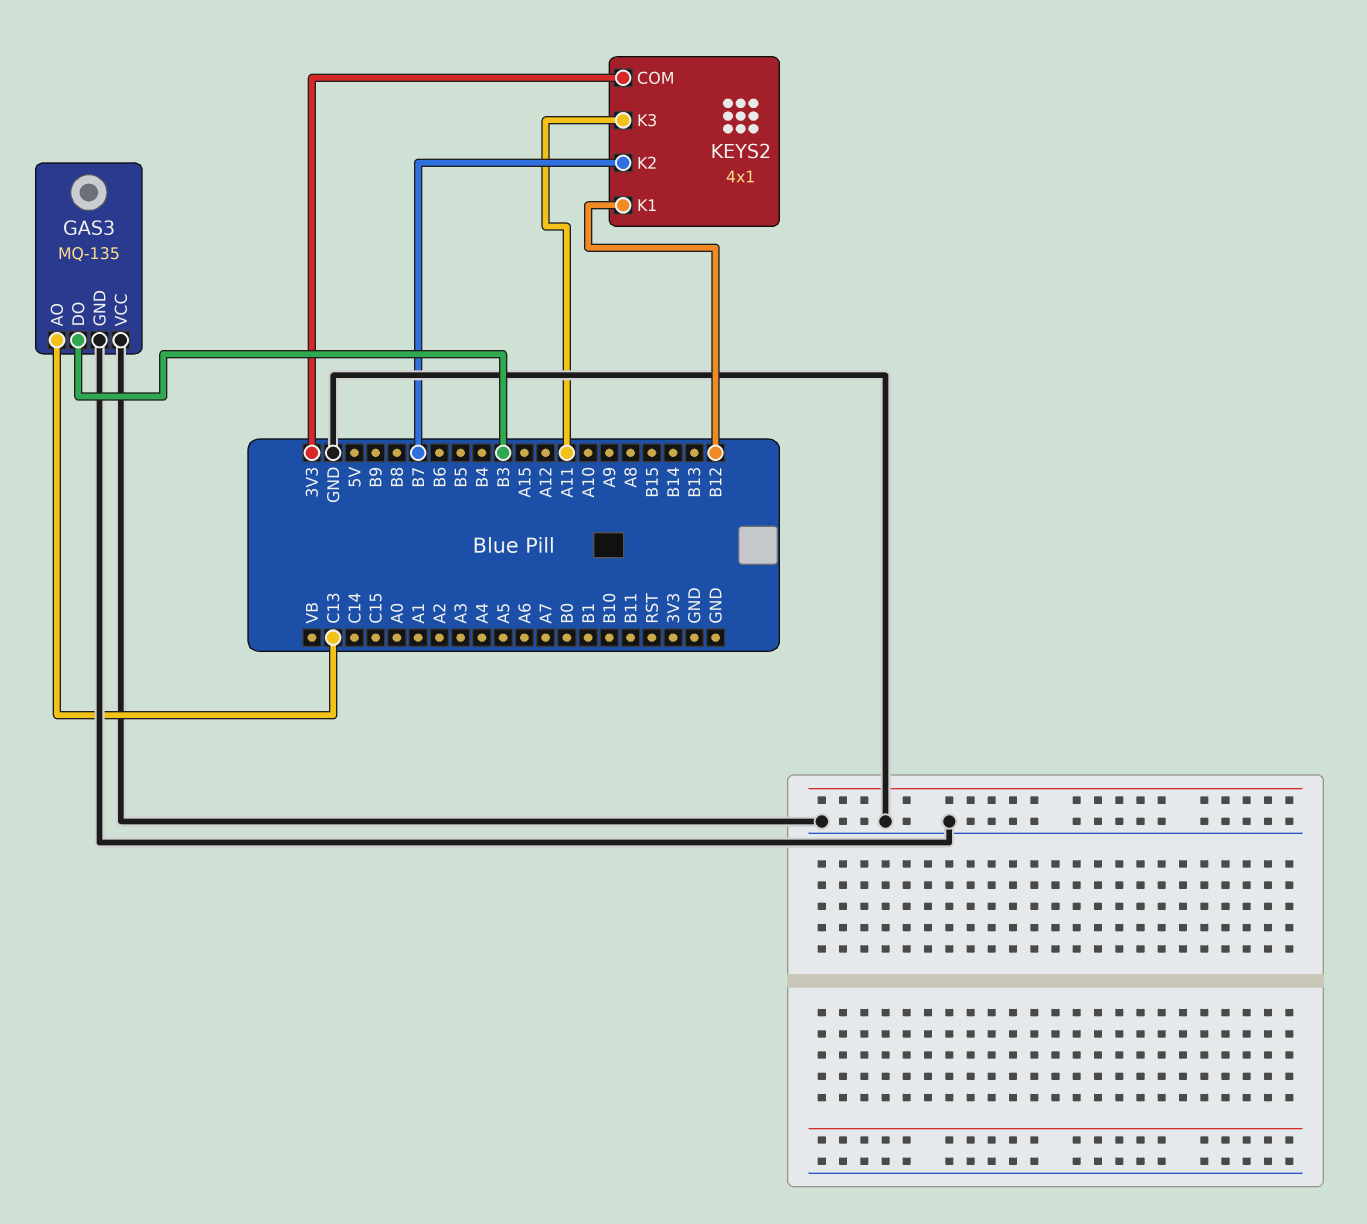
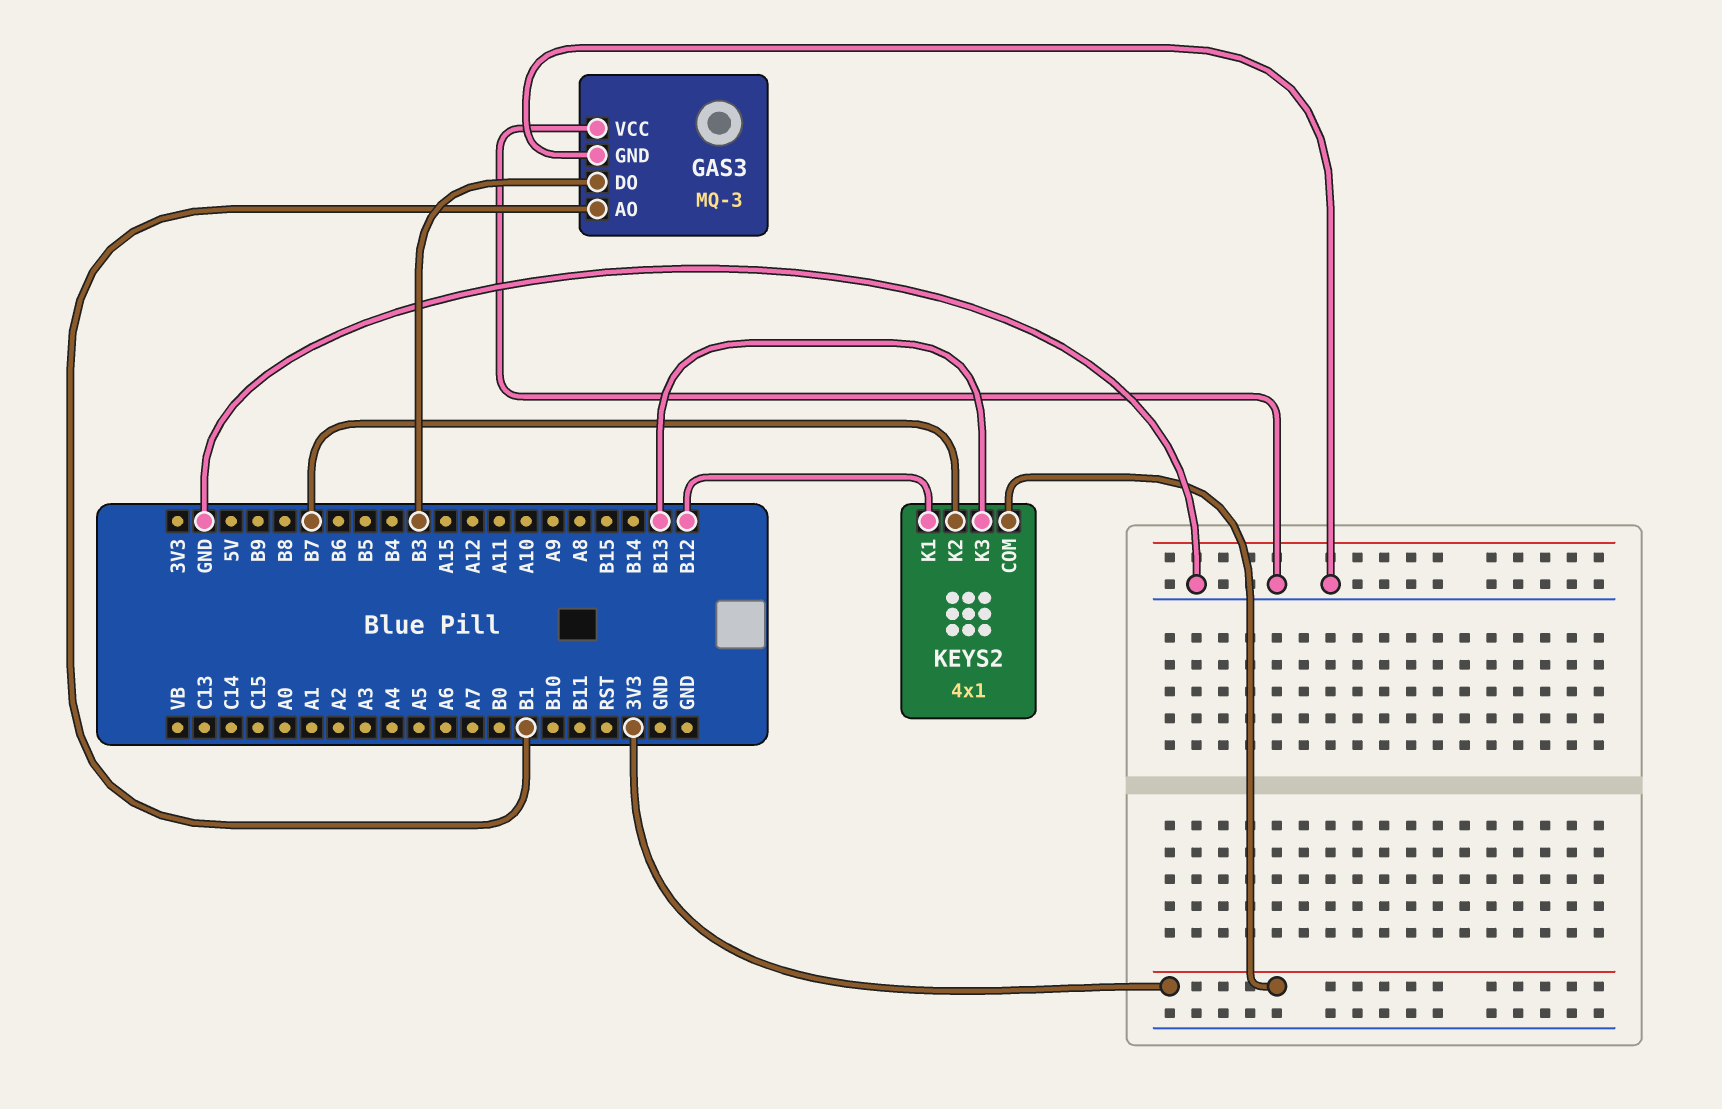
GAS3: MQ-135 -> MQ-3
GAS3 pin AO: C13 -> B1
KEYS2 pin K3: A11 -> B13

